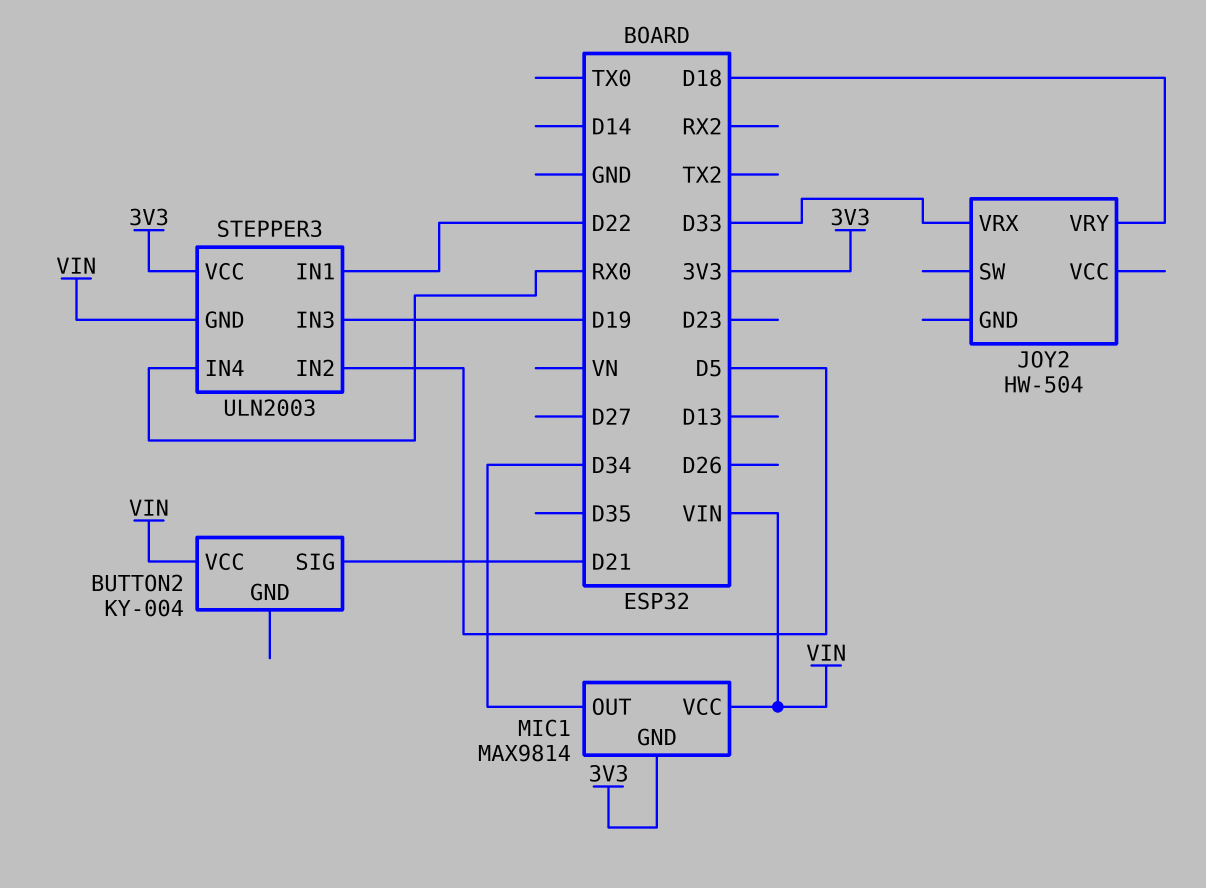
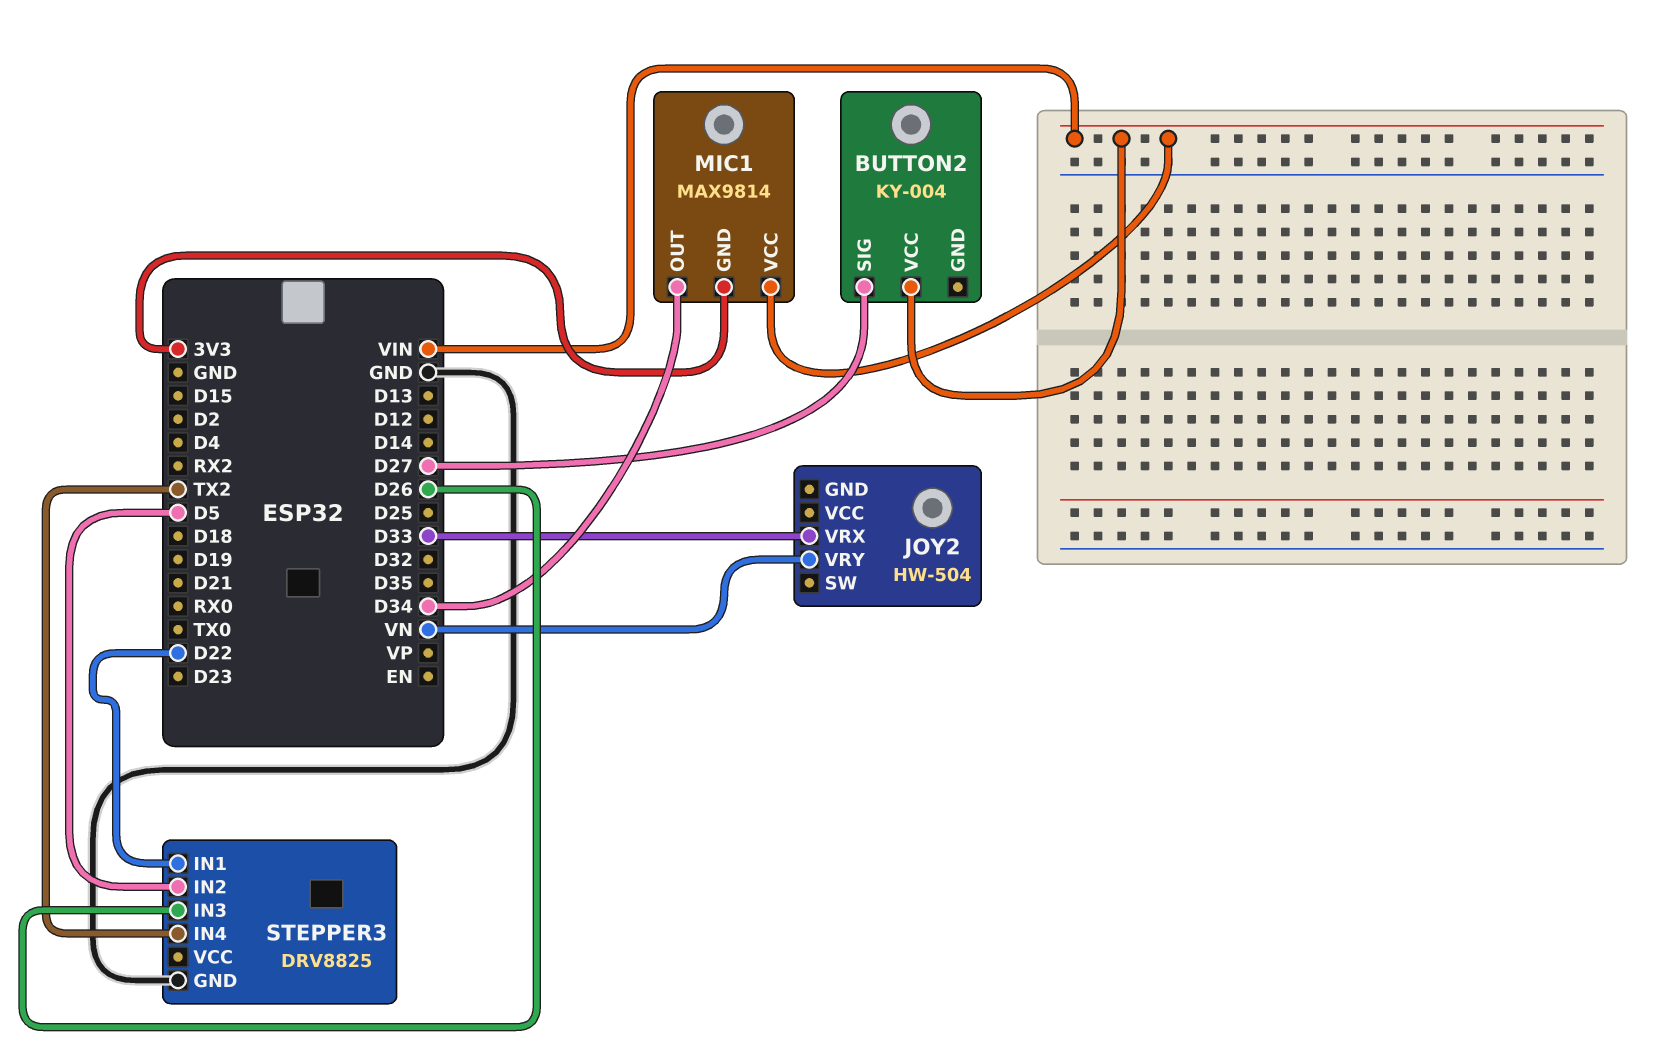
BUTTON2 pin SIG: D21 -> D27
JOY2 pin VRY: D18 -> VN
STEPPER3: ULN2003 -> DRV8825
STEPPER3 pin GND: VIN -> GND
STEPPER3 pin IN3: D19 -> D26
STEPPER3 pin IN4: RX0 -> TX2
STEPPER3 pin VCC: 3V3 -> none

